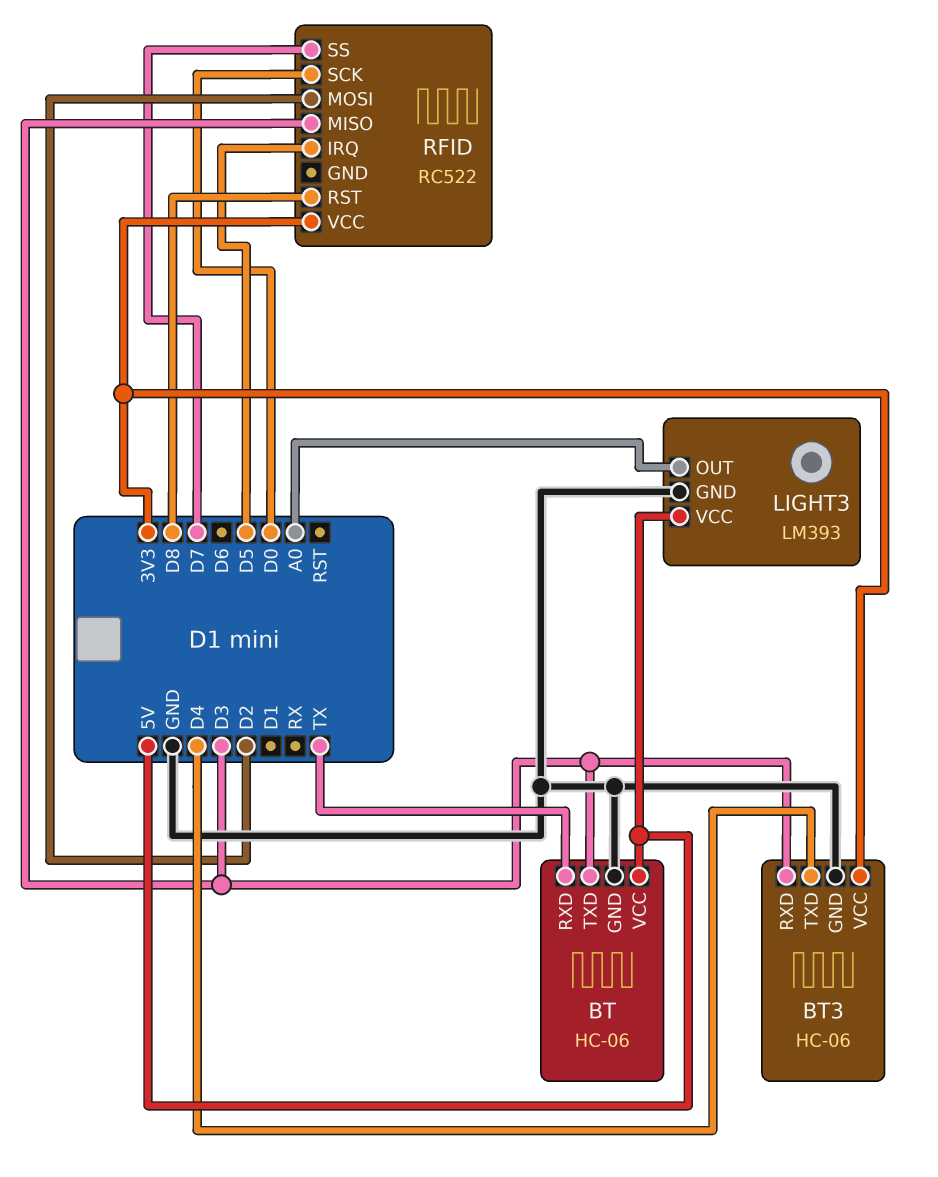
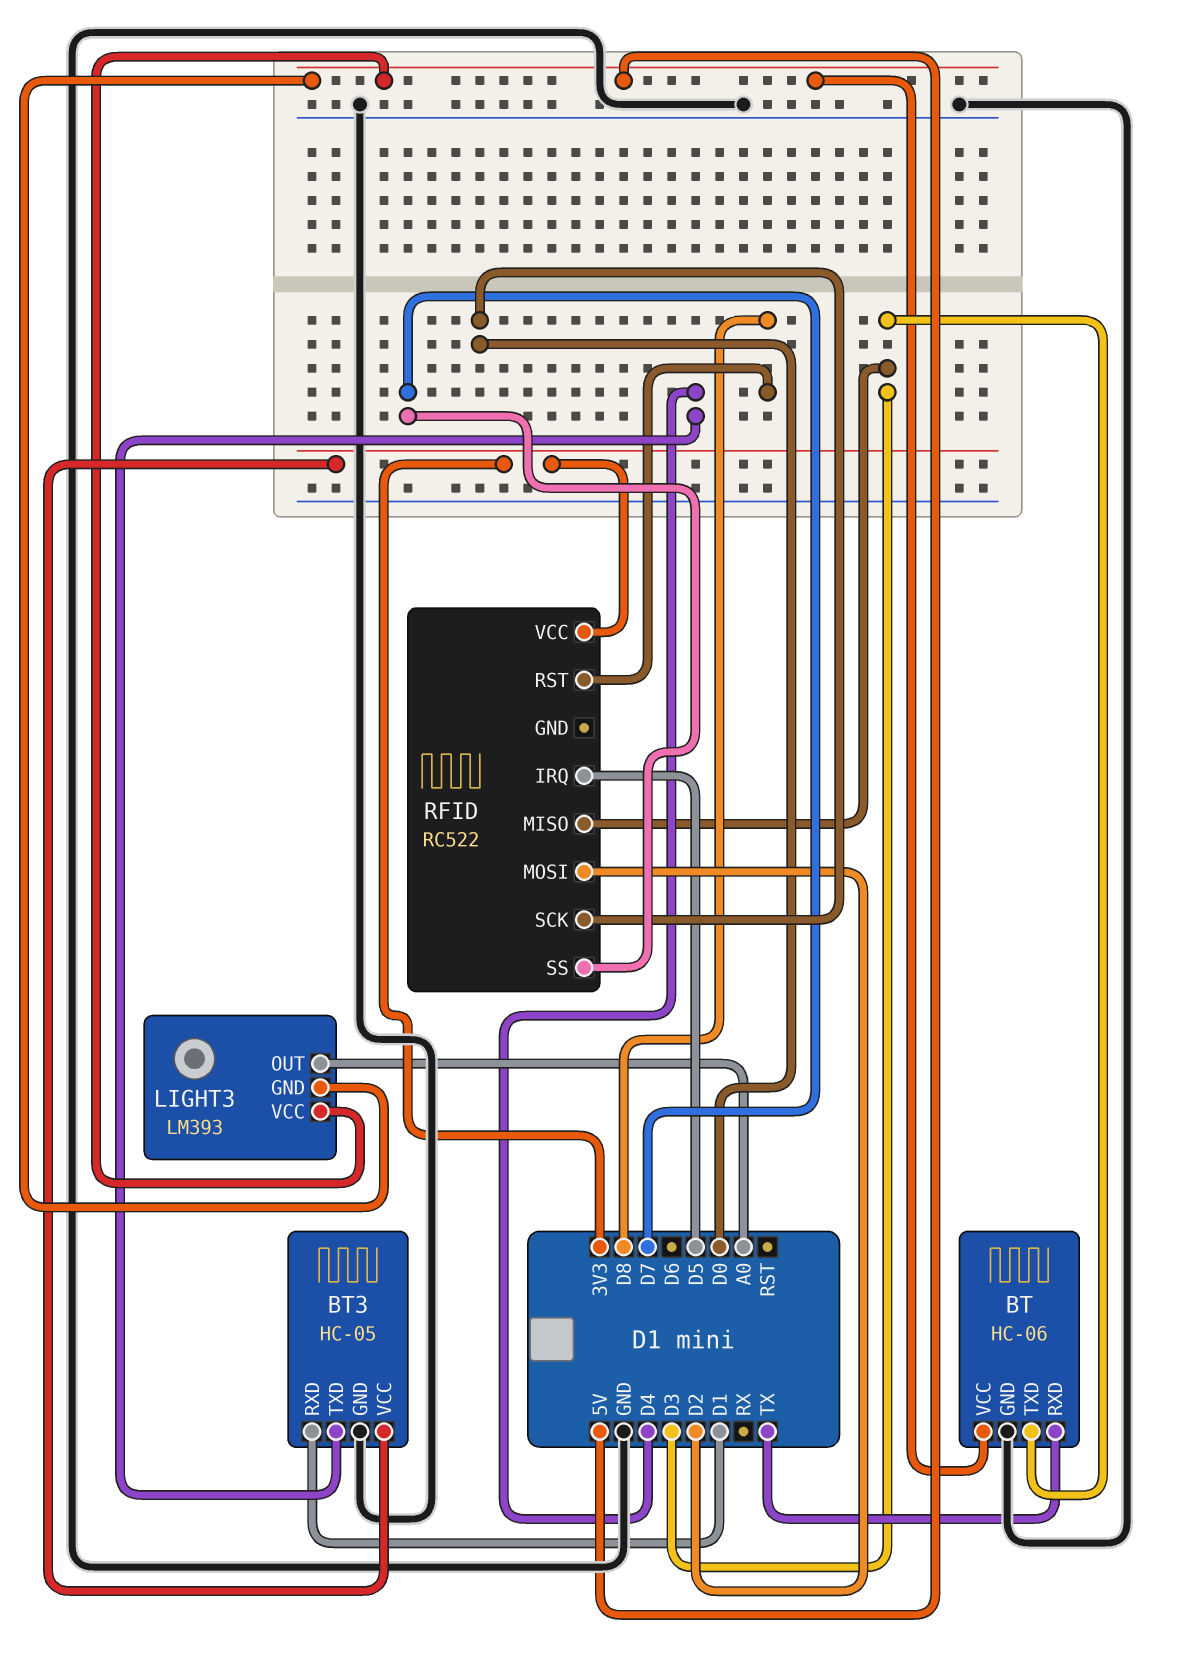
BT3: HC-06 -> HC-05
BT3 pin RXD: D3 -> D1
LIGHT3 pin GND: GND -> 5V

